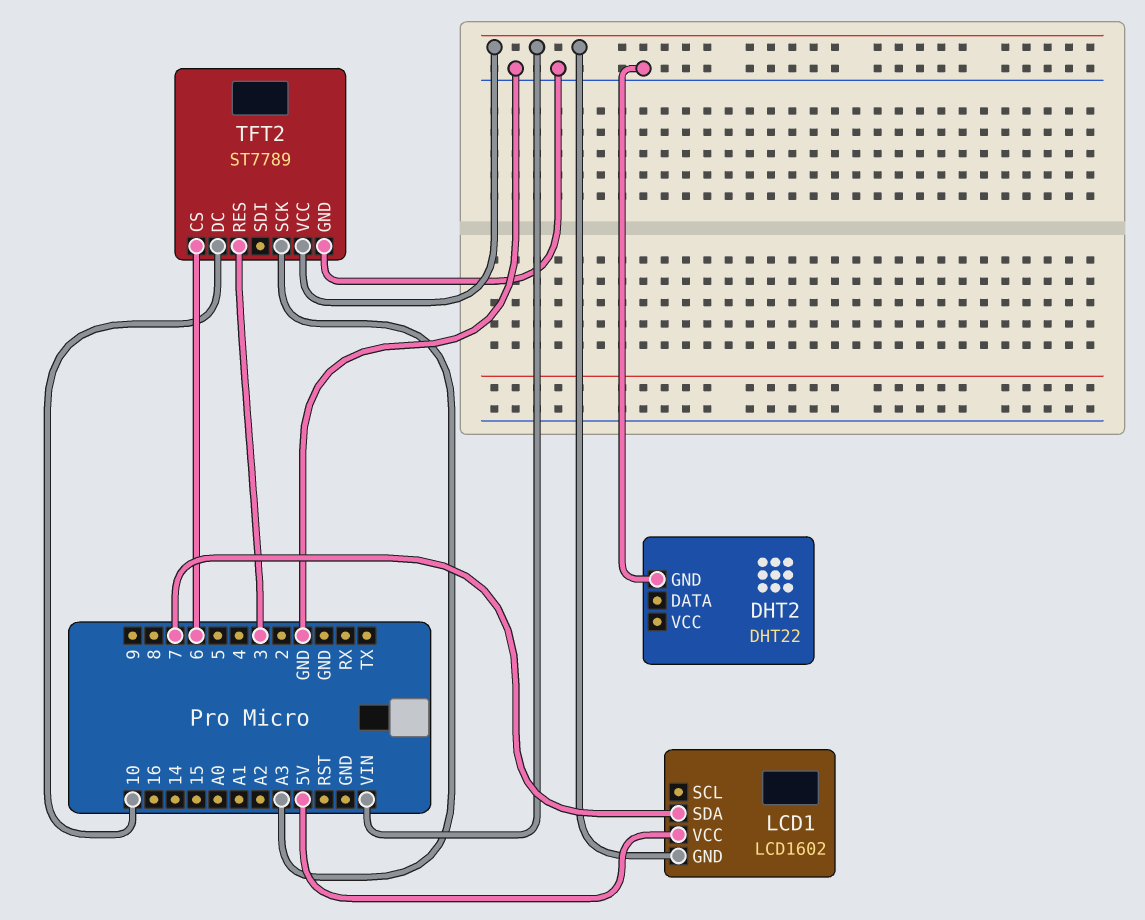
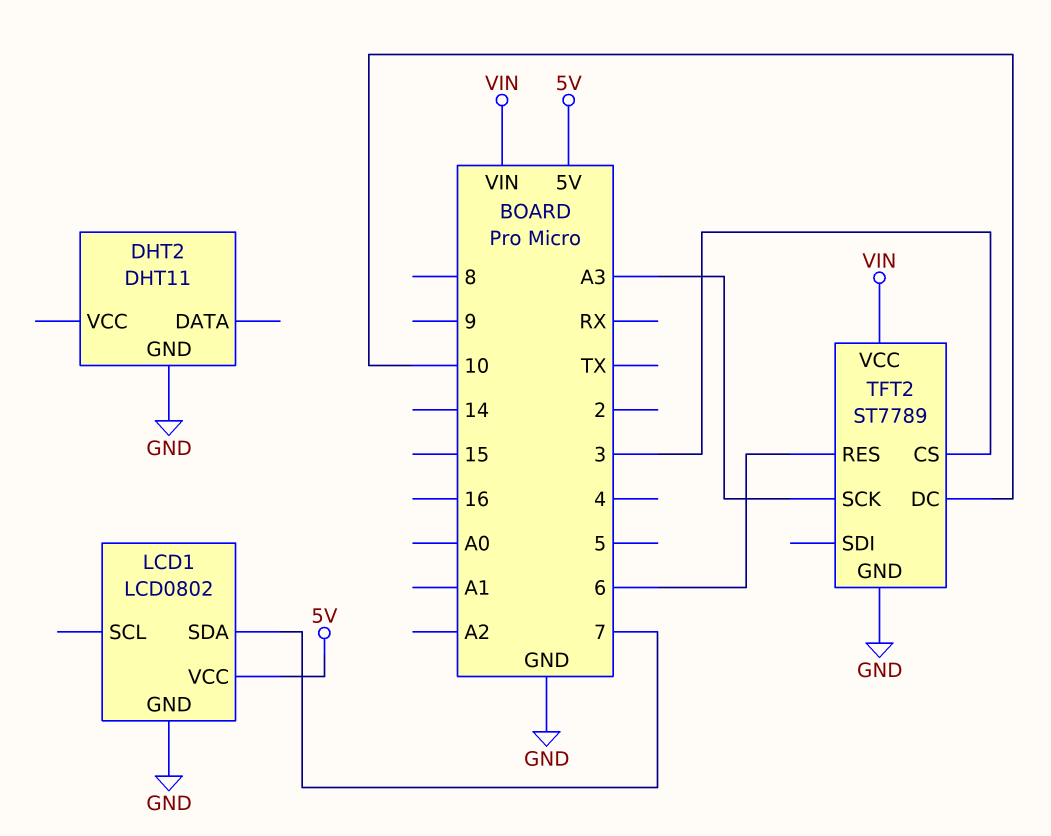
DHT2: DHT22 -> DHT11
LCD1: LCD1602 -> LCD0802
LCD1 pin GND: VIN -> GND
TFT2 pin CS: 6 -> 3
TFT2 pin RES: 3 -> 6

